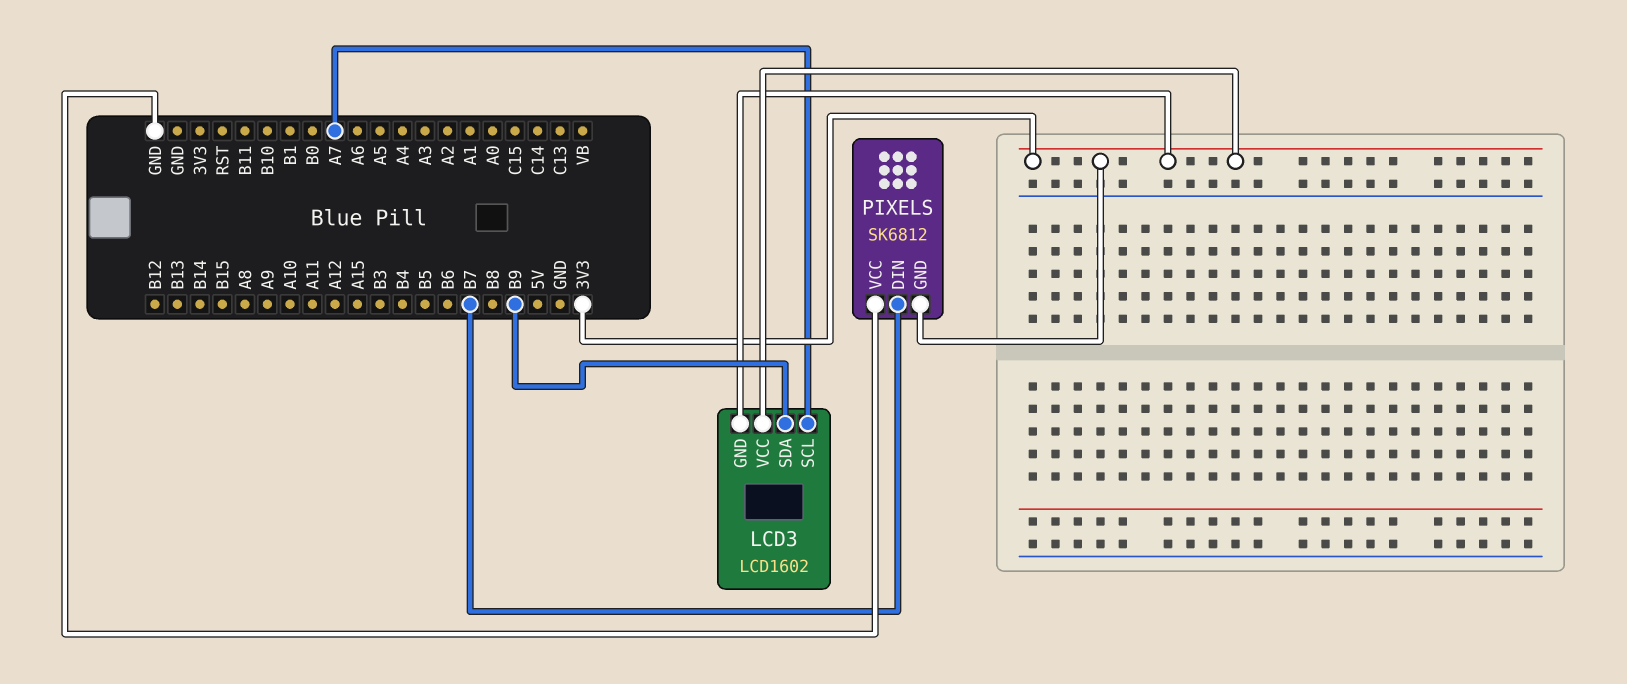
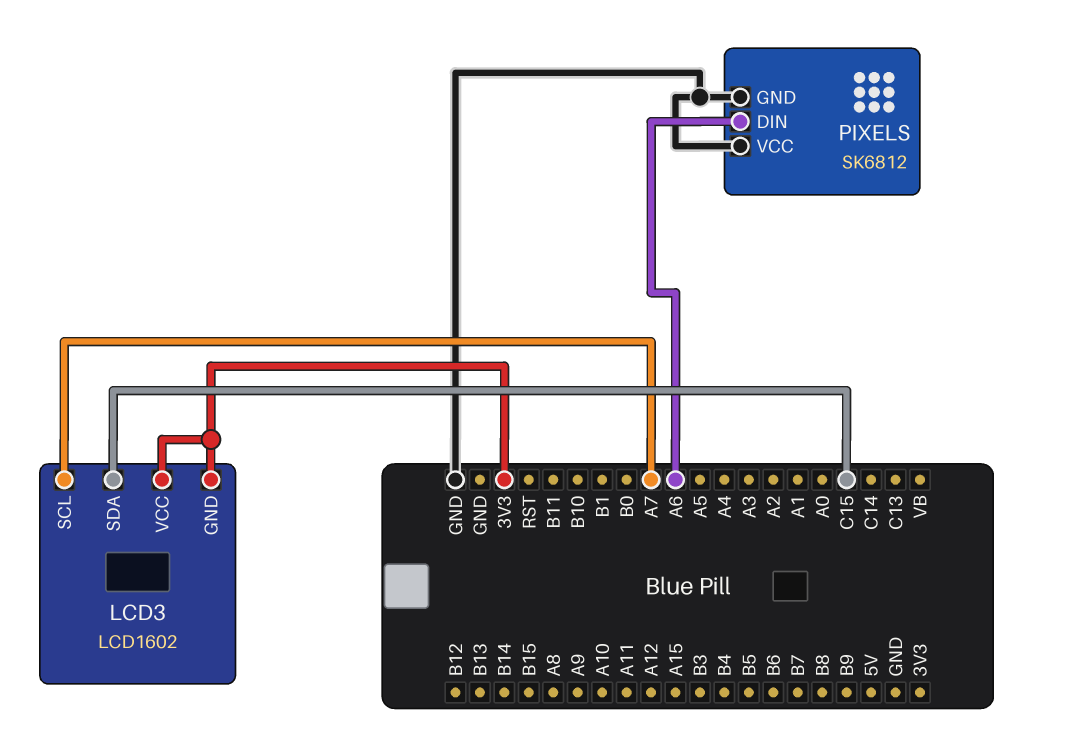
LCD3 pin SDA: B9 -> C15
PIXELS pin DIN: B7 -> A6
PIXELS pin GND: 3V3 -> GND

